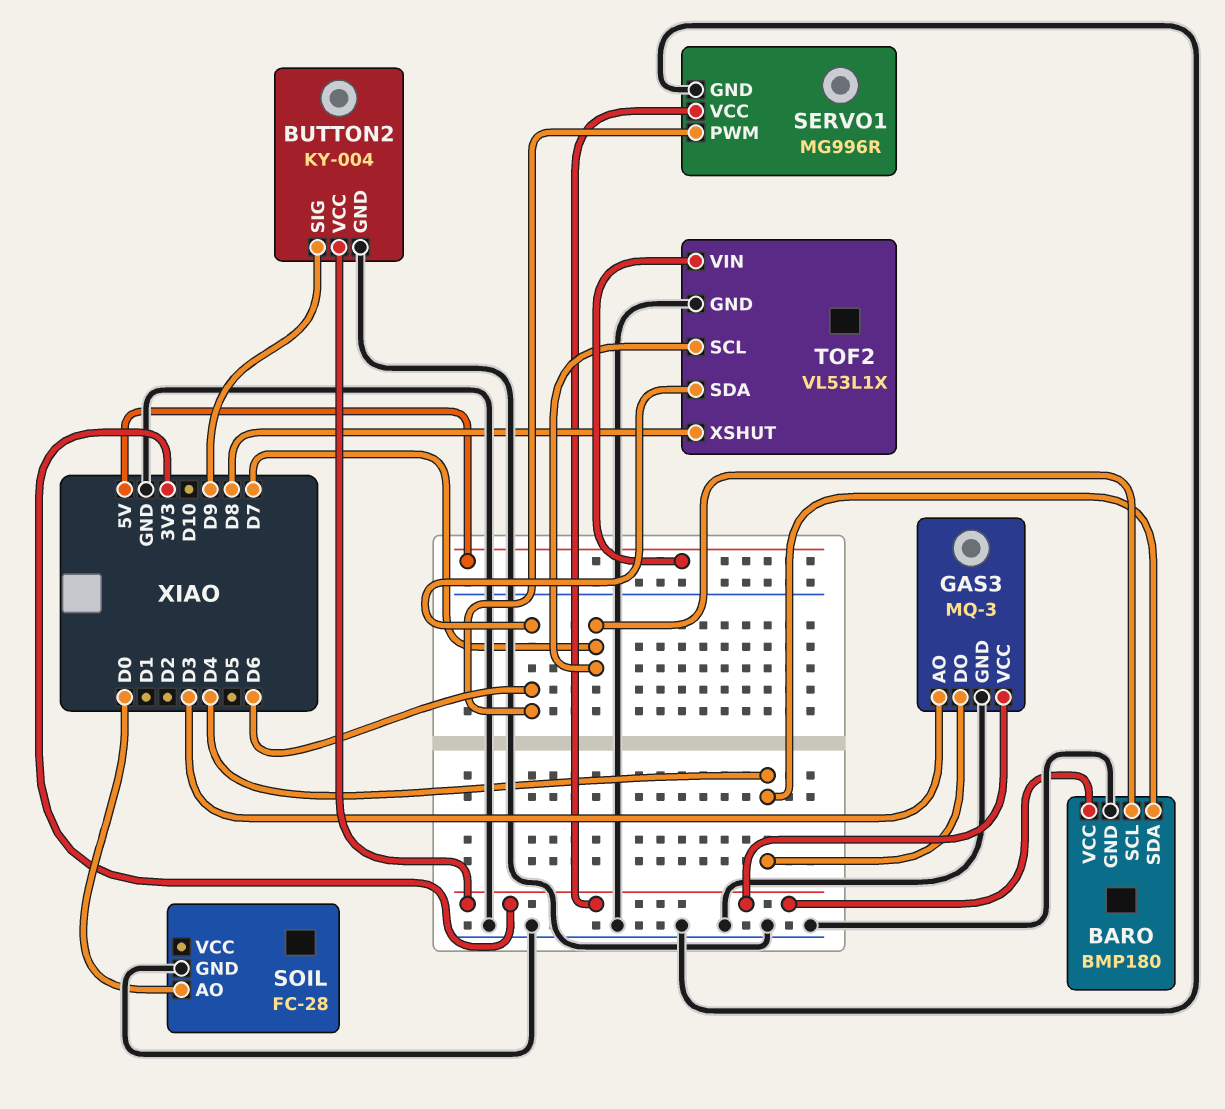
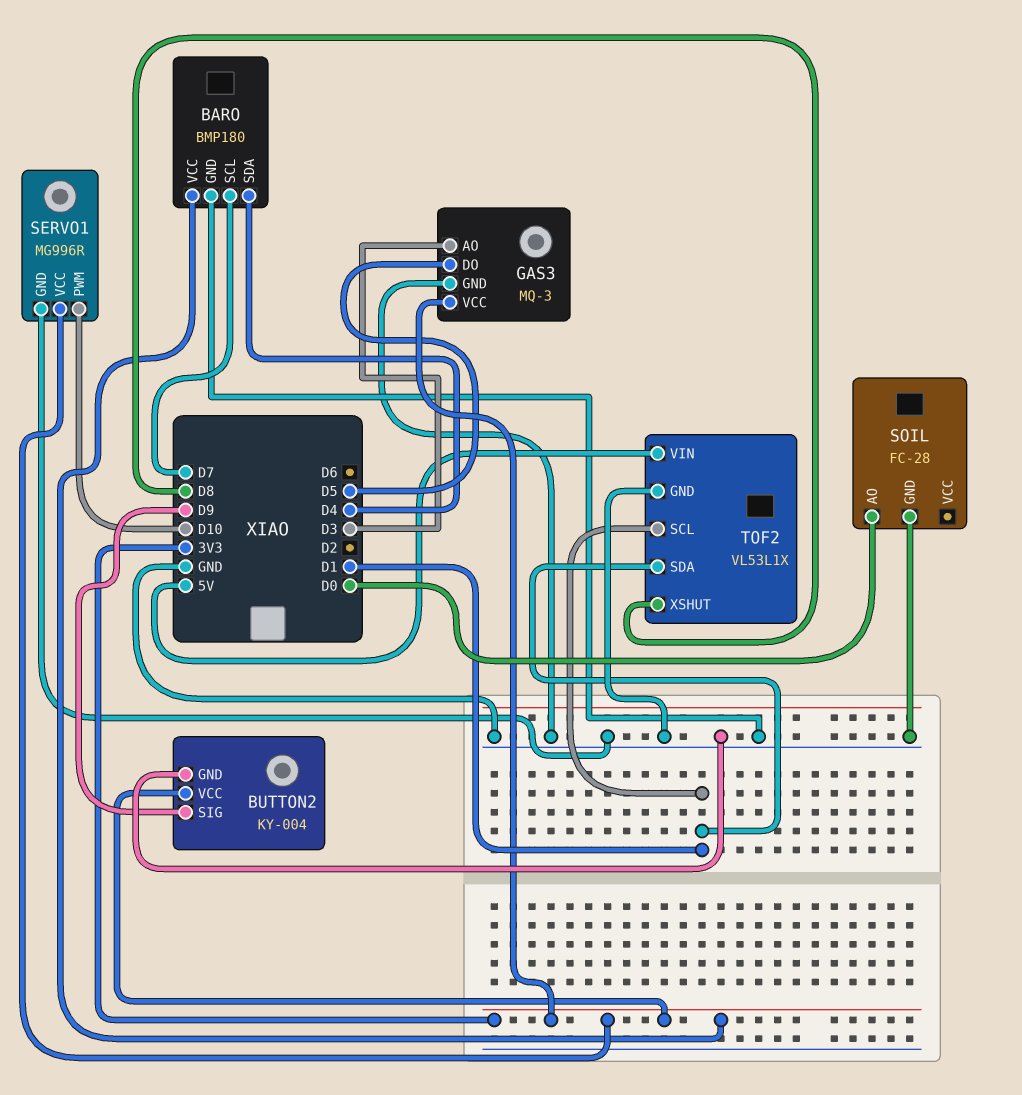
GAS3 pin DO: D4 -> D5
SERVO1 pin PWM: D6 -> D10
TOF2 pin SCL: D7 -> D1
TOF2 pin SDA: D6 -> D1

